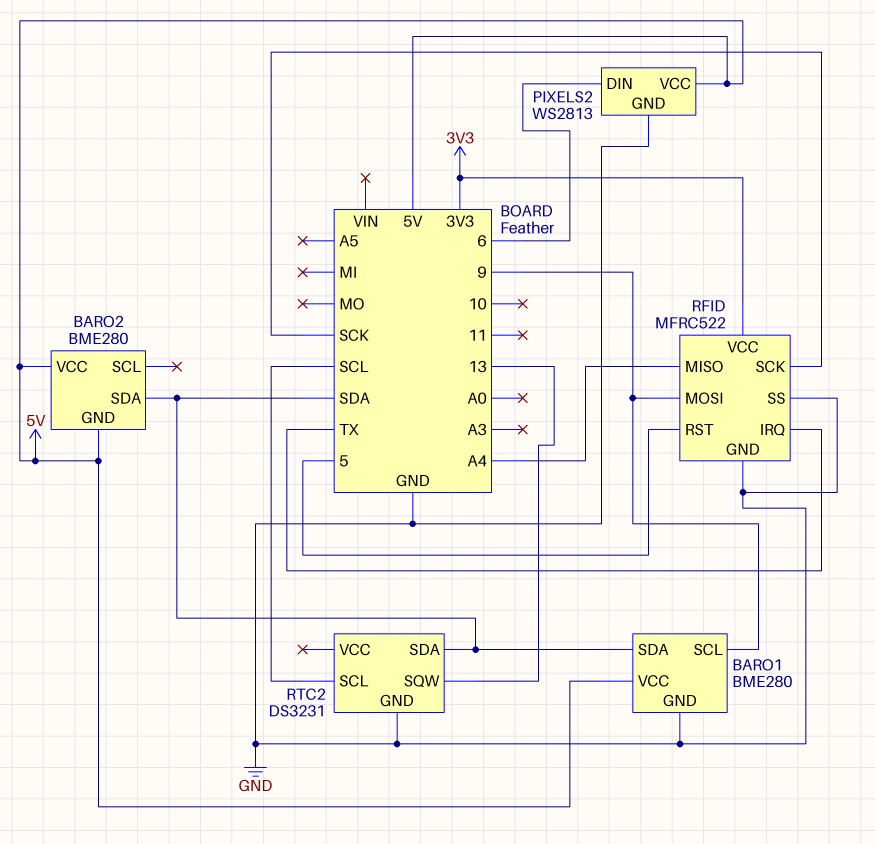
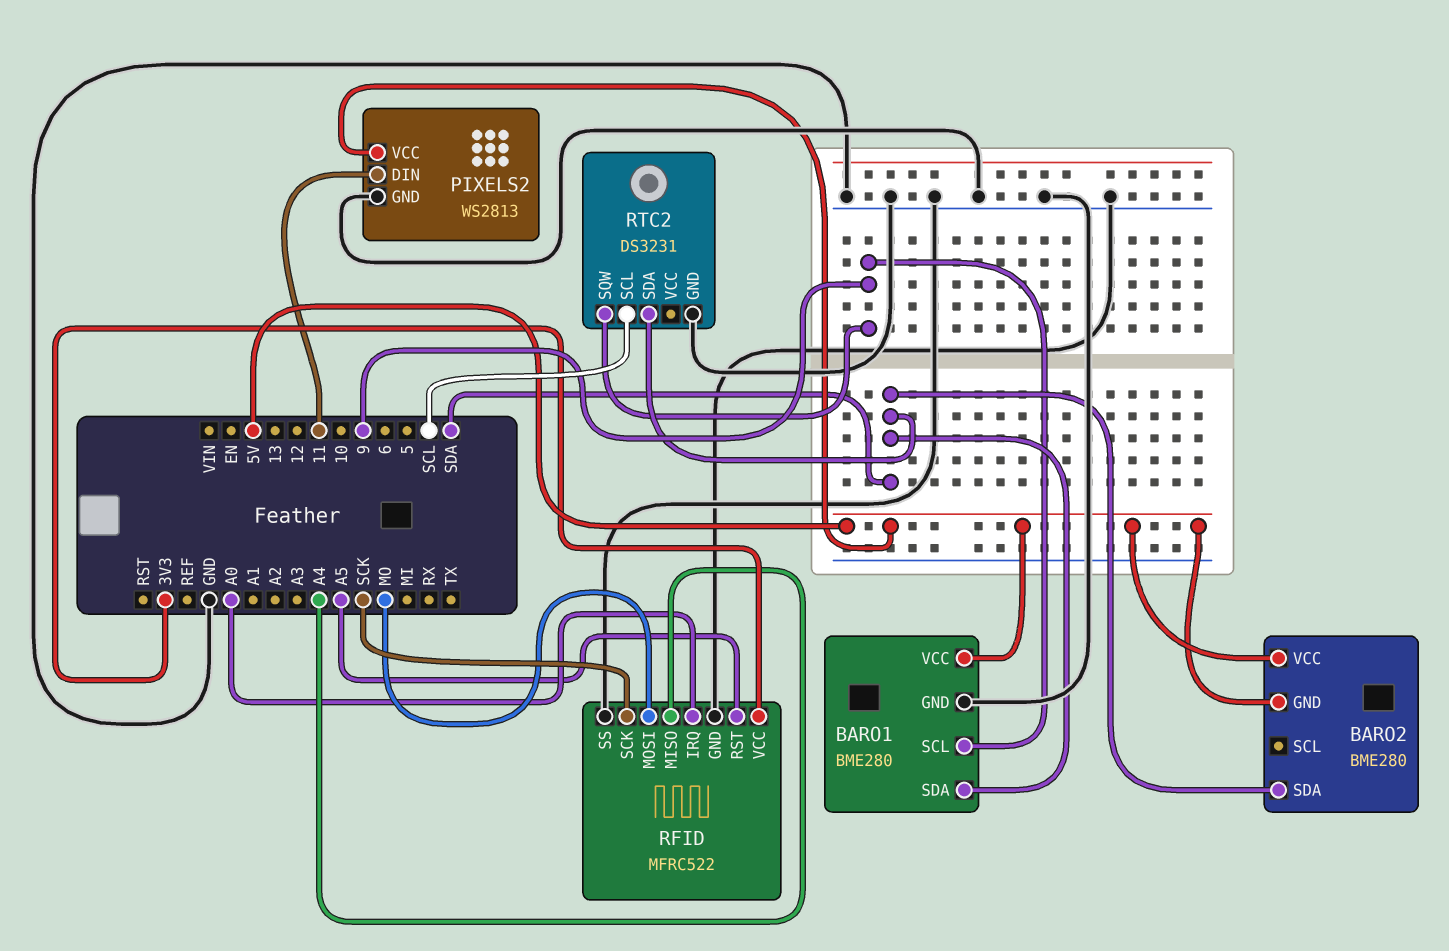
PIXELS2 pin DIN: 6 -> 11
RFID pin IRQ: TX -> A0
RFID pin MOSI: 9 -> MO
RFID pin RST: 5 -> A5
RTC2 pin SQW: 13 -> 9

